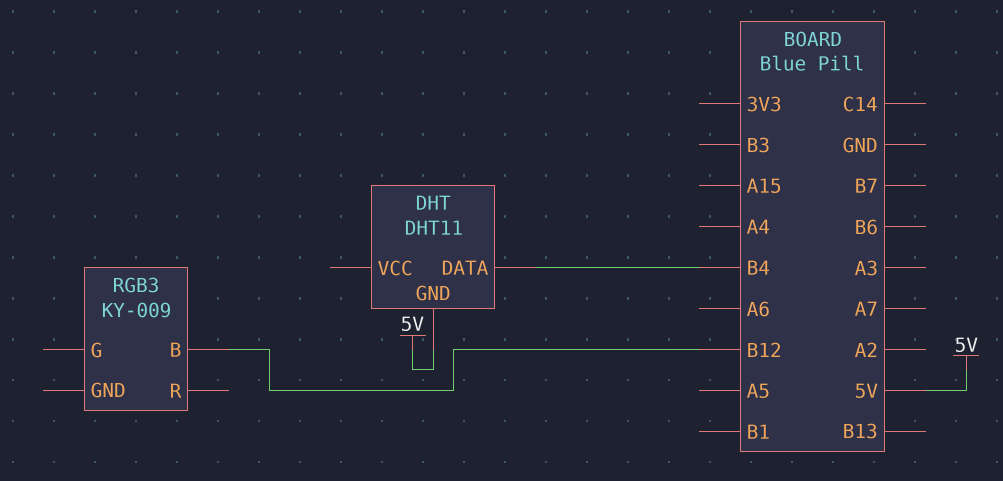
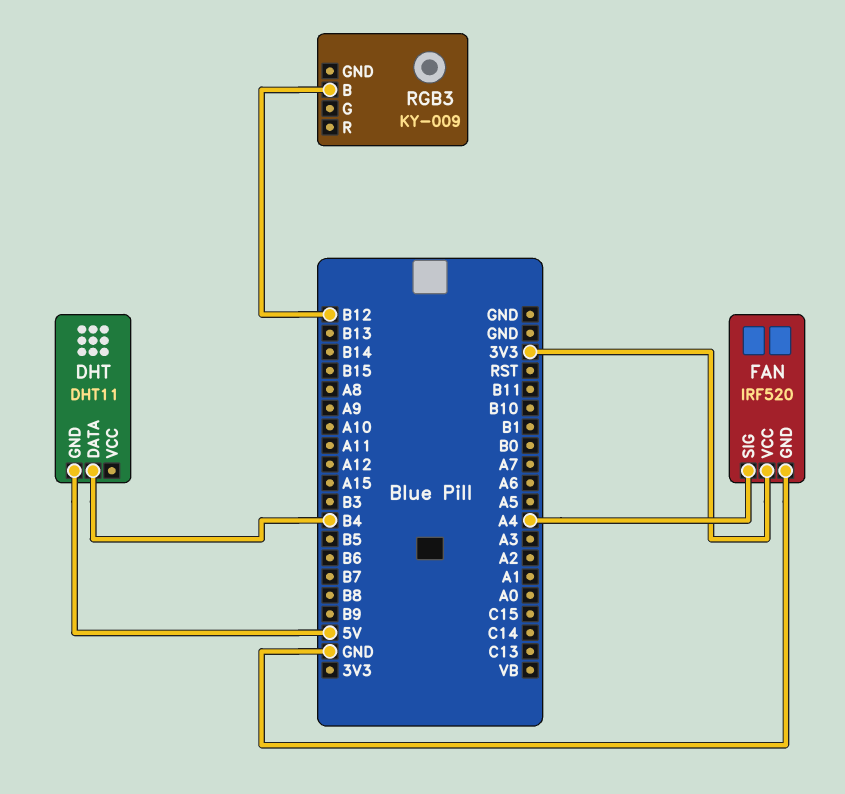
FAN: none -> IRF520
FAN pin GND: none -> GND
FAN pin SIG: none -> A4
FAN pin VCC: none -> 3V3

